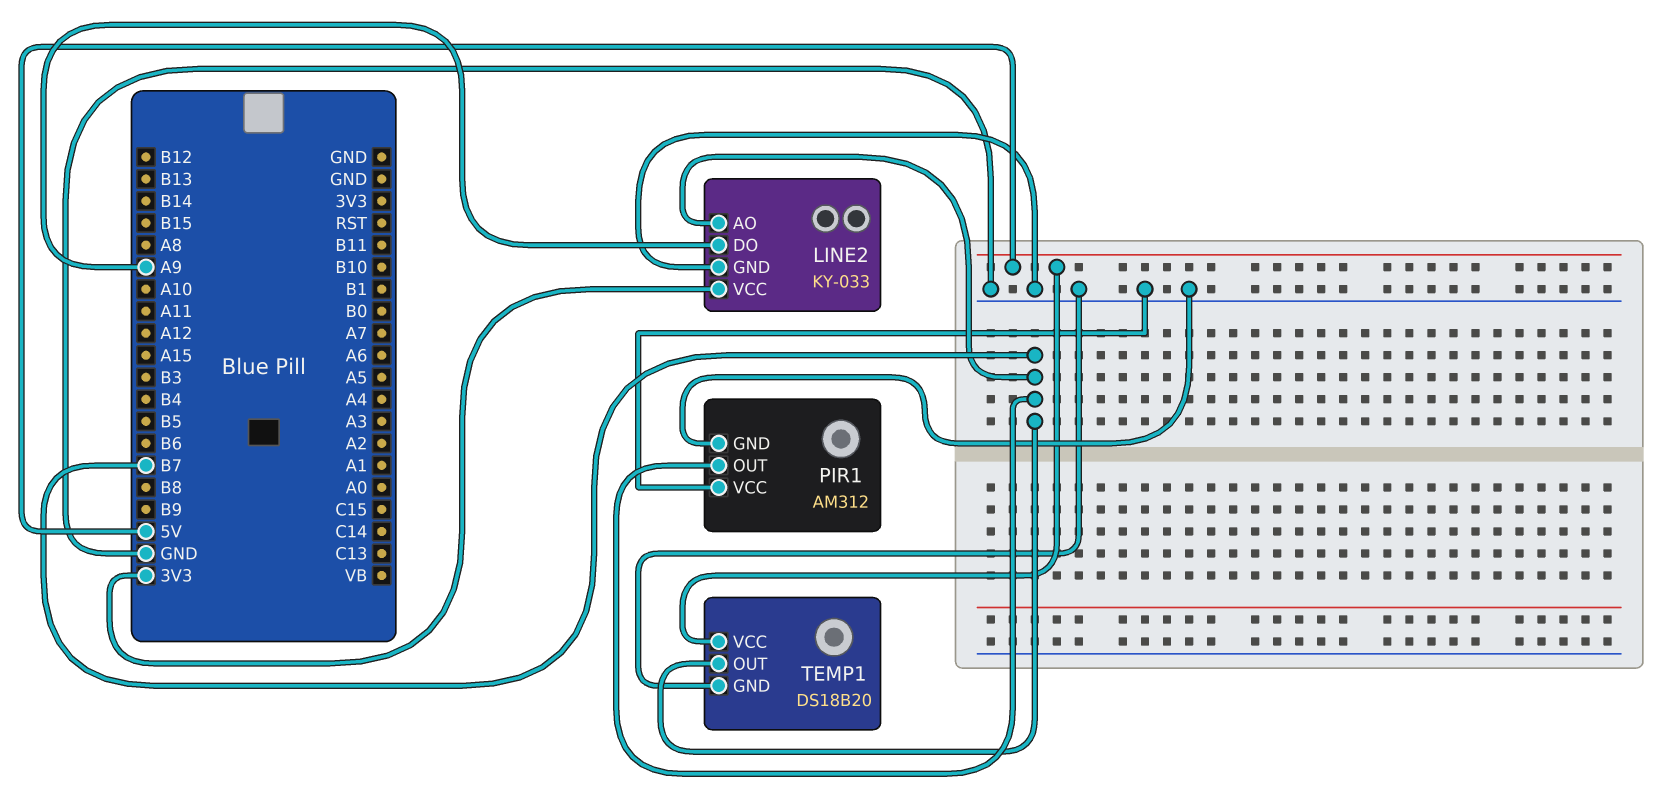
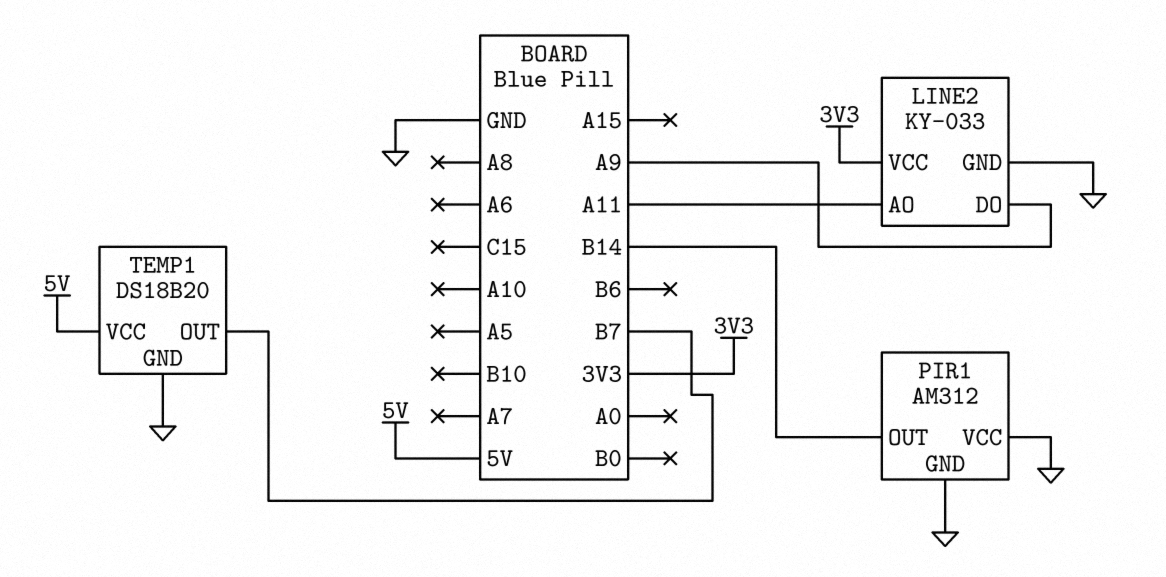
LINE2 pin AO: B7 -> A11
PIR1 pin OUT: B7 -> B14

